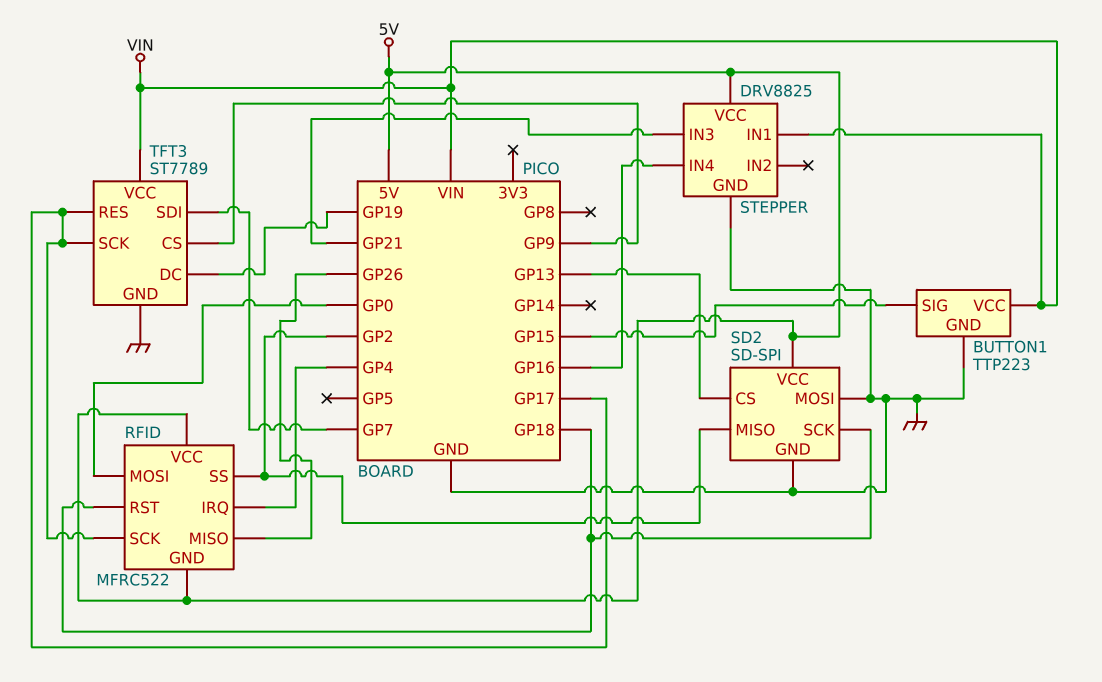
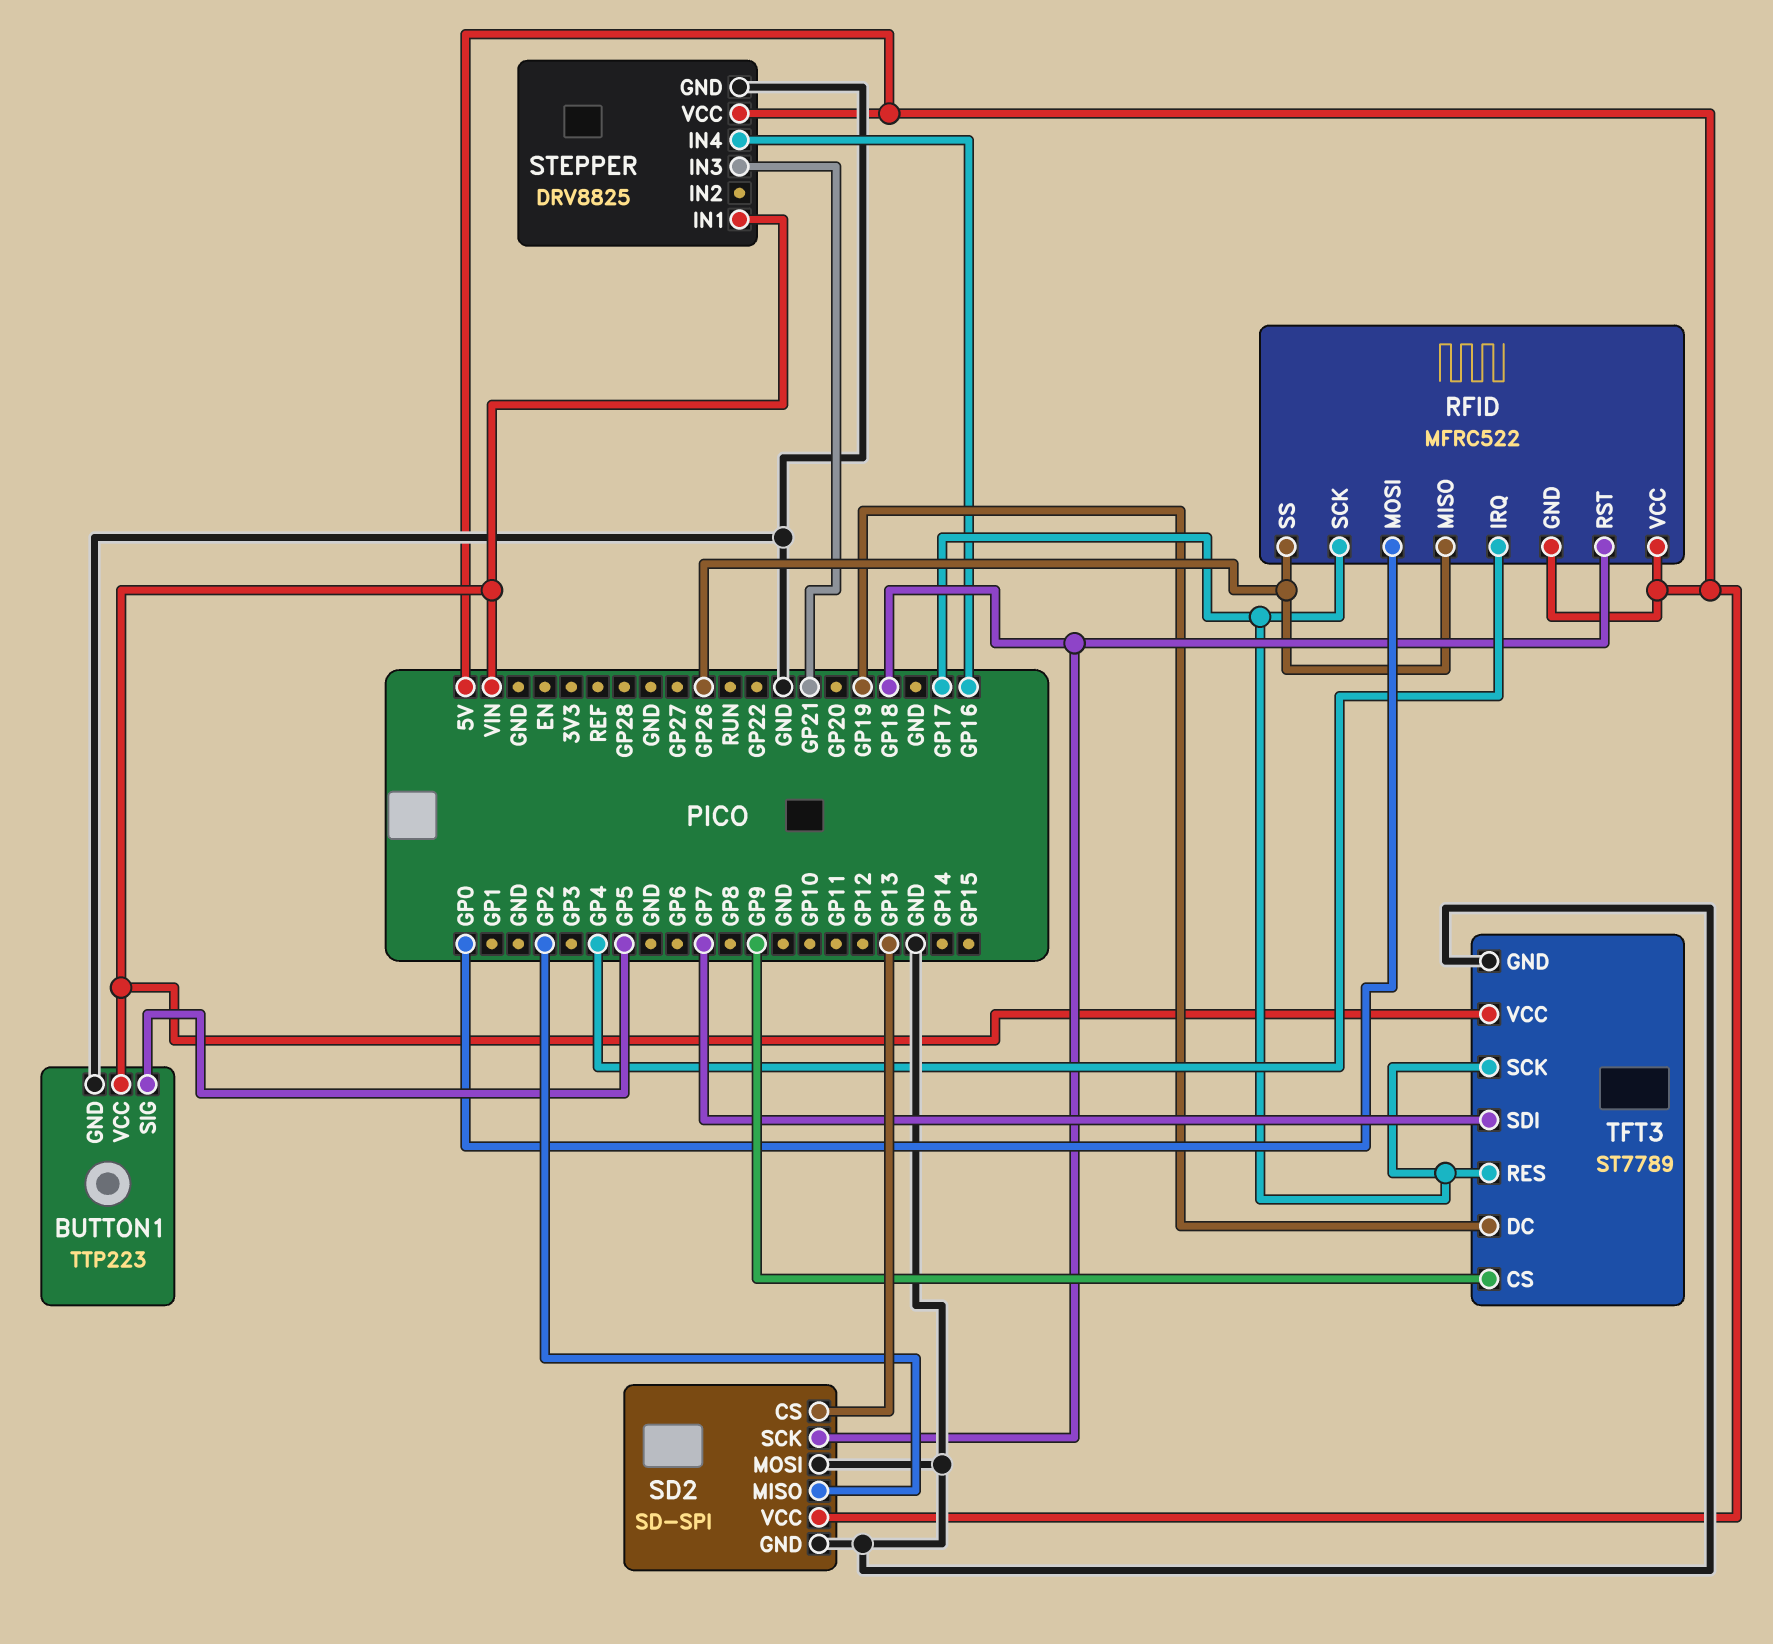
BUTTON1 pin SIG: GP15 -> GP5
RFID pin SS: GP2 -> GP26

